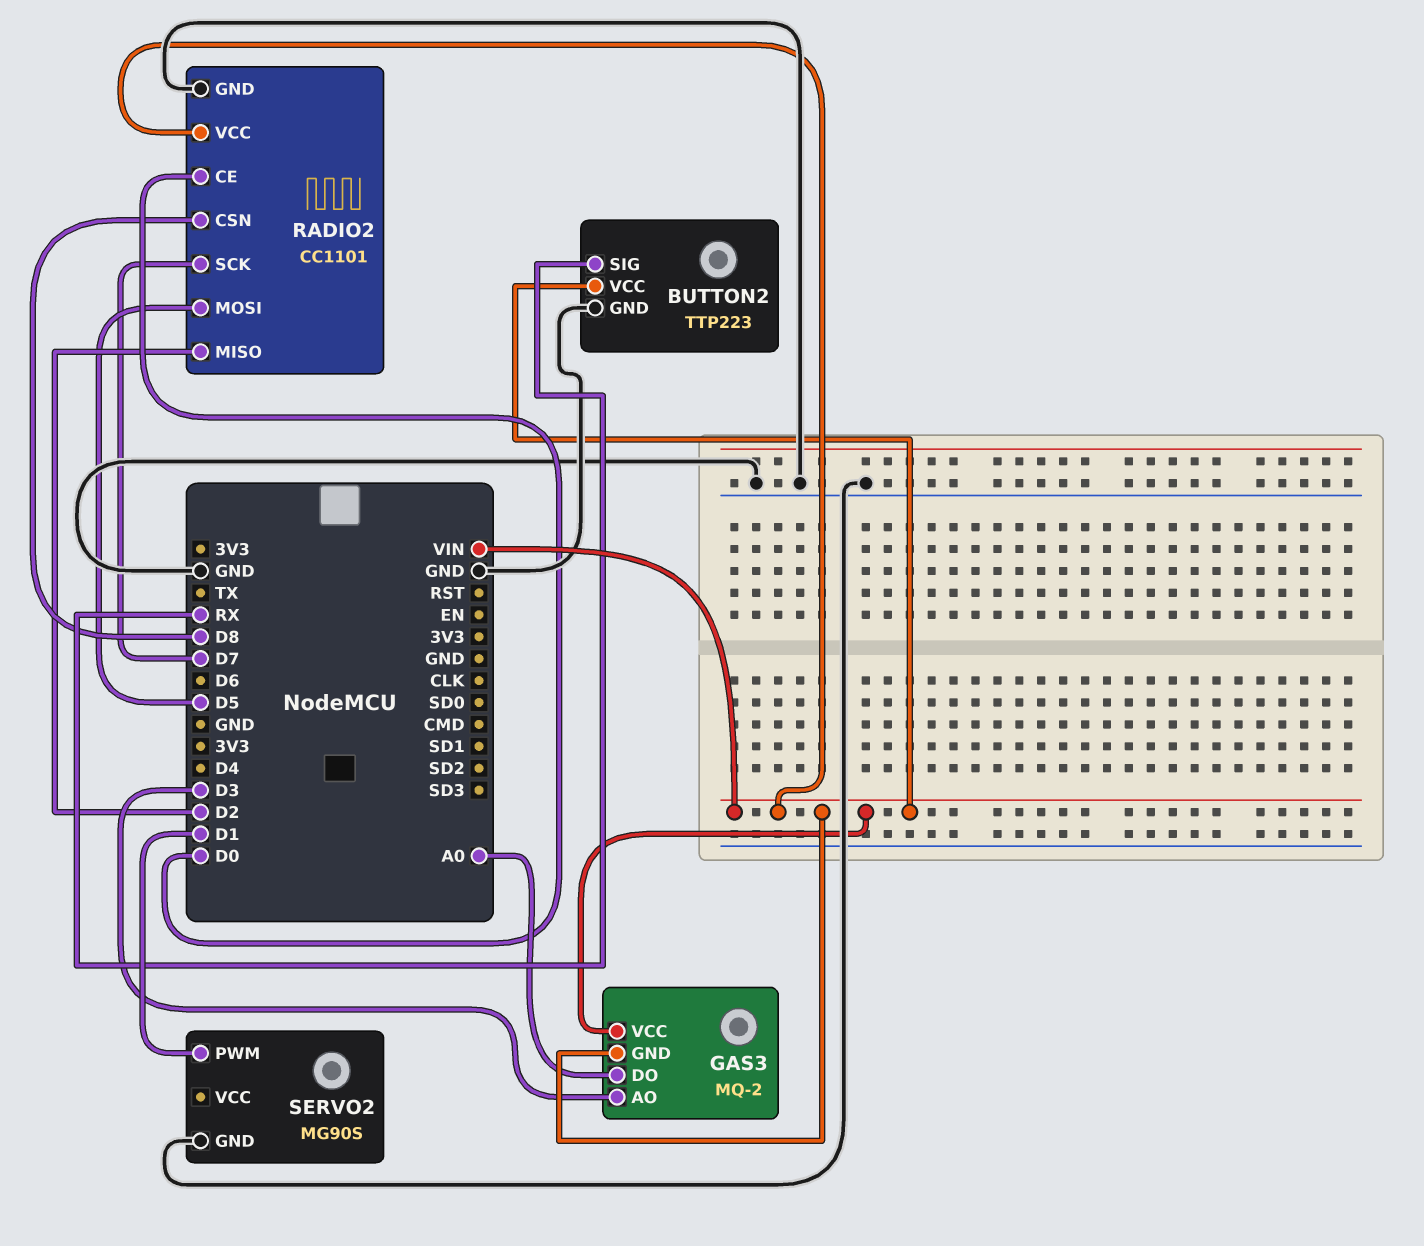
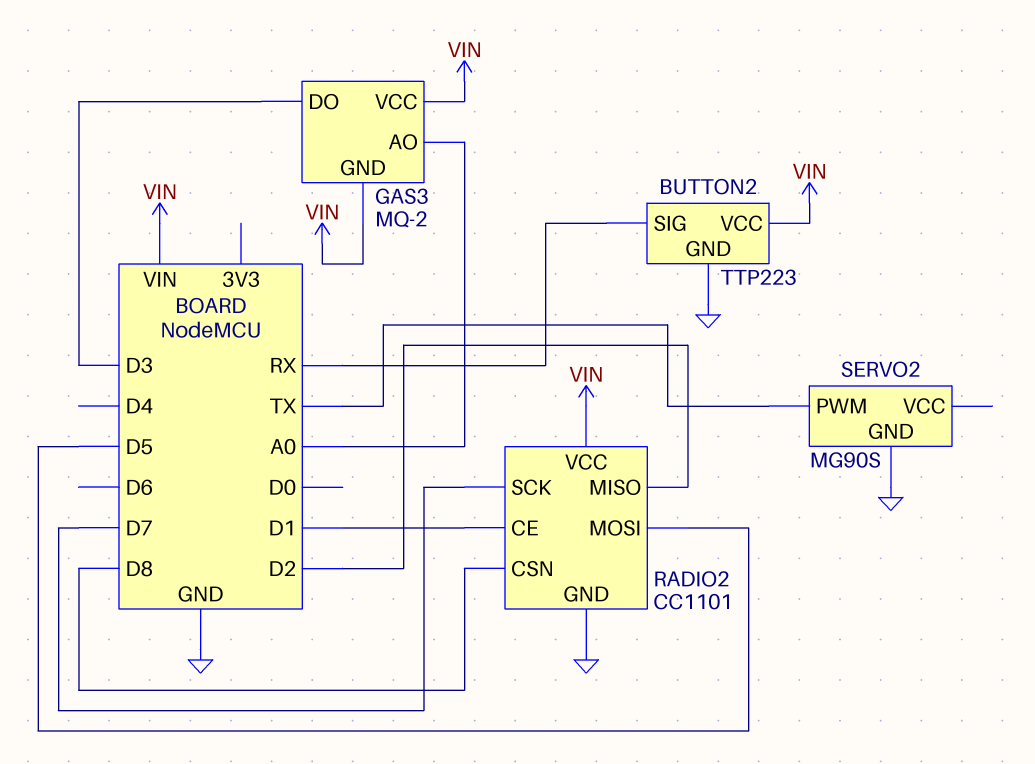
GAS3 pin AO: D3 -> A0
GAS3 pin DO: A0 -> D3
RADIO2 pin CE: D0 -> D1
SERVO2 pin PWM: D1 -> TX

